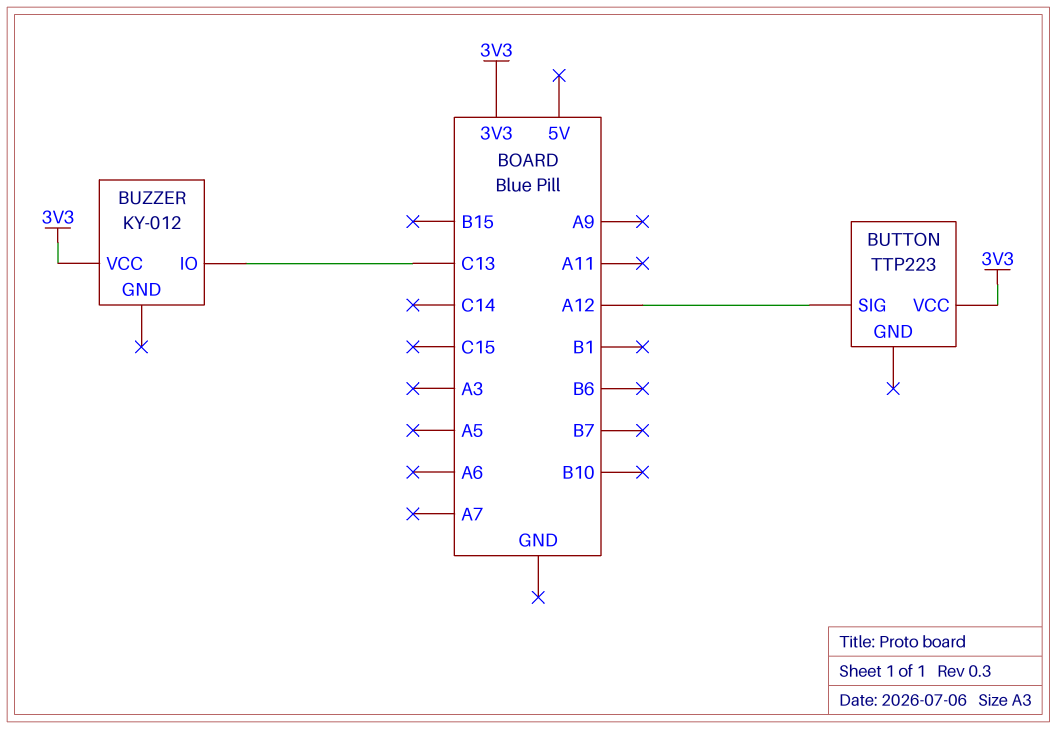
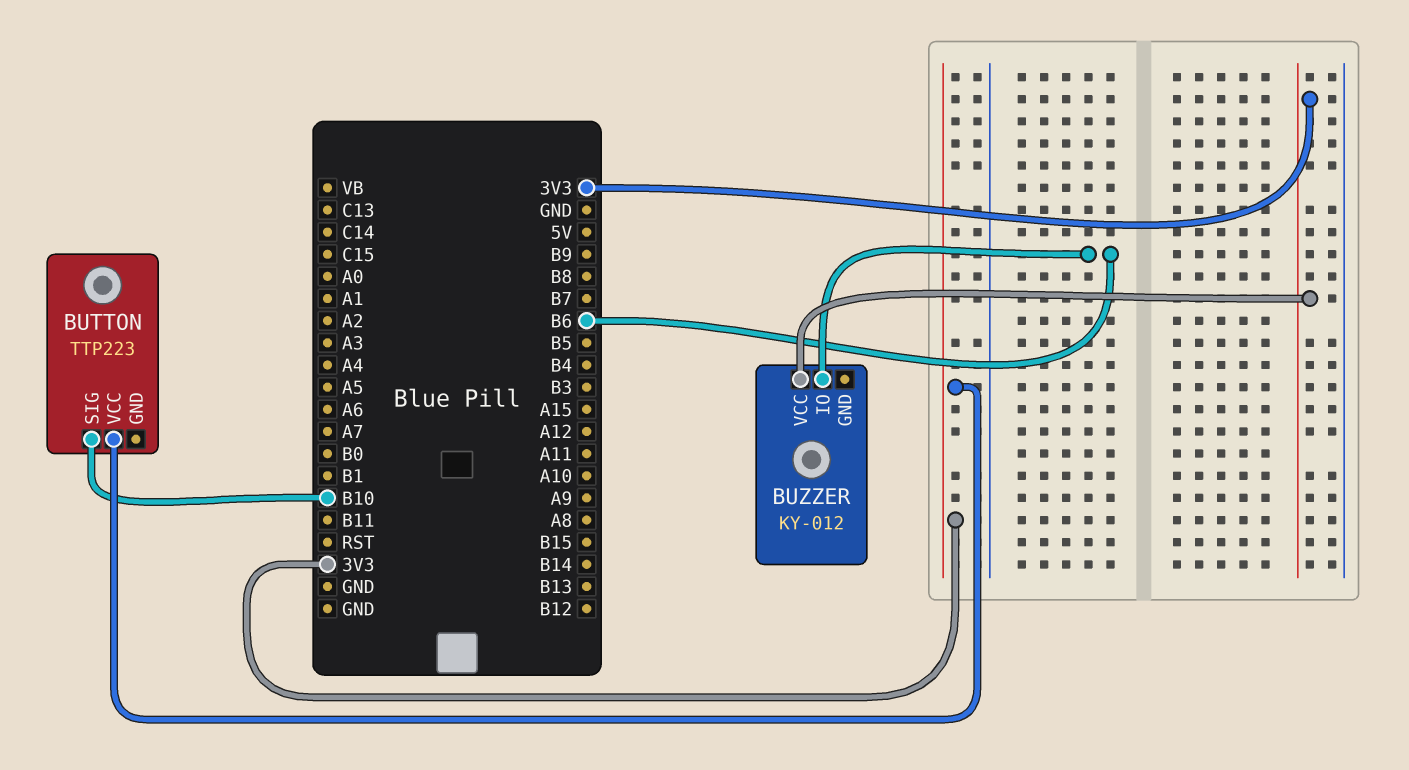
BUTTON pin SIG: A12 -> B10
BUZZER pin IO: C13 -> B6

